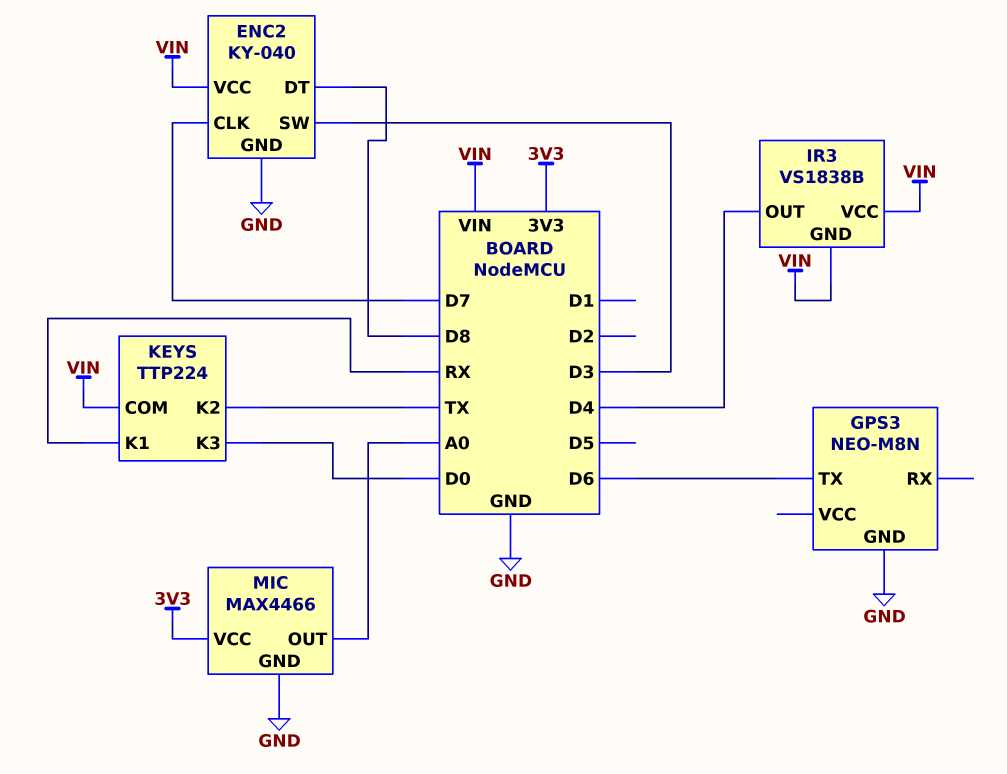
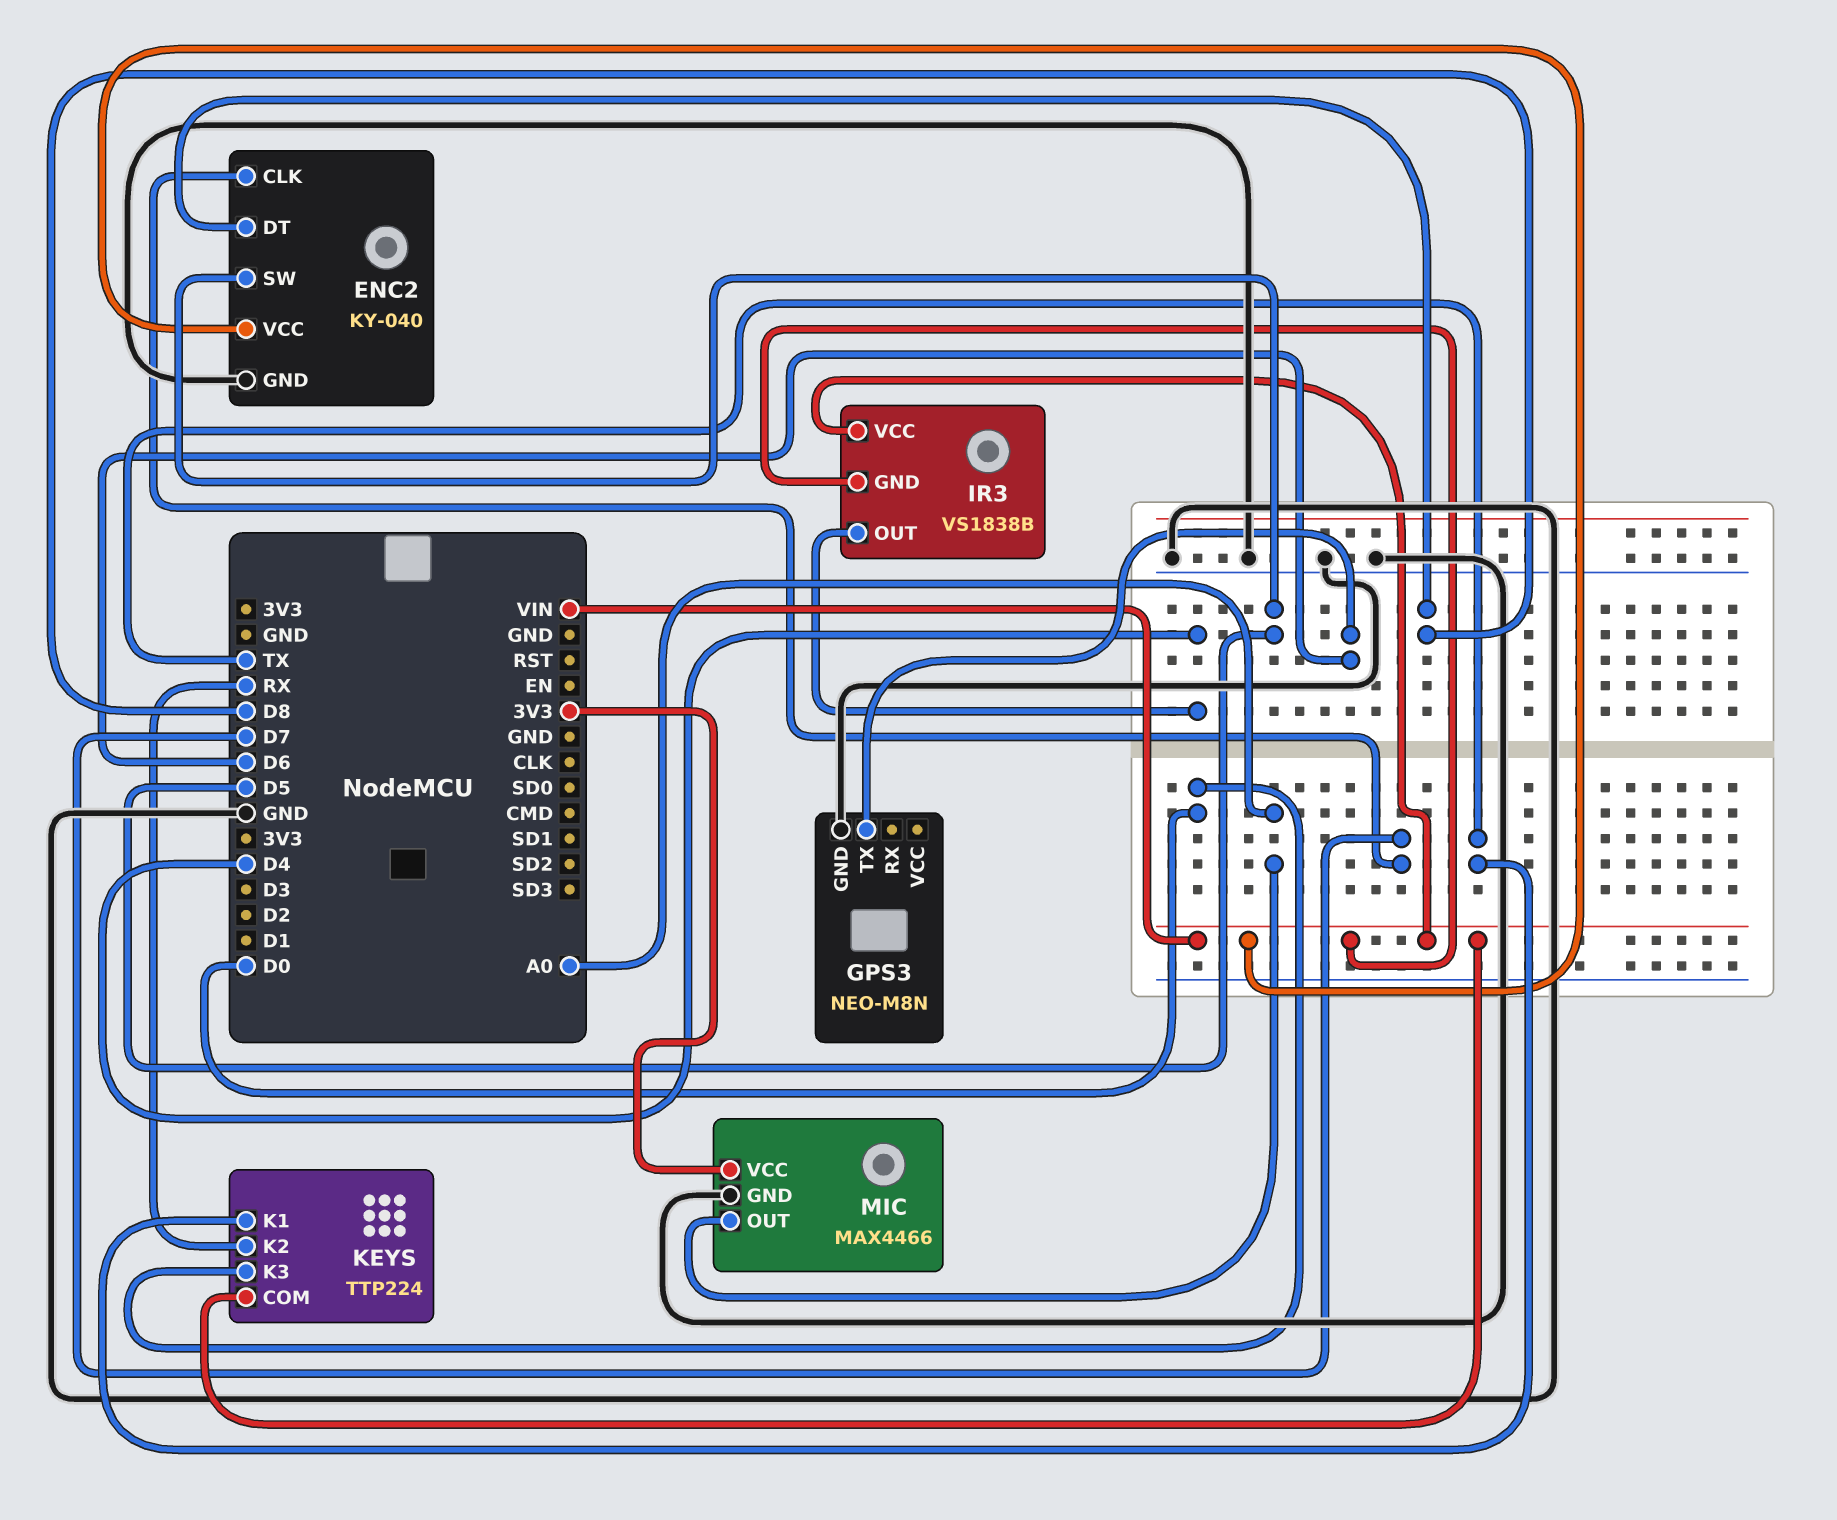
ENC2 pin SW: D3 -> D5
KEYS pin K1: RX -> TX
KEYS pin K2: TX -> RX

